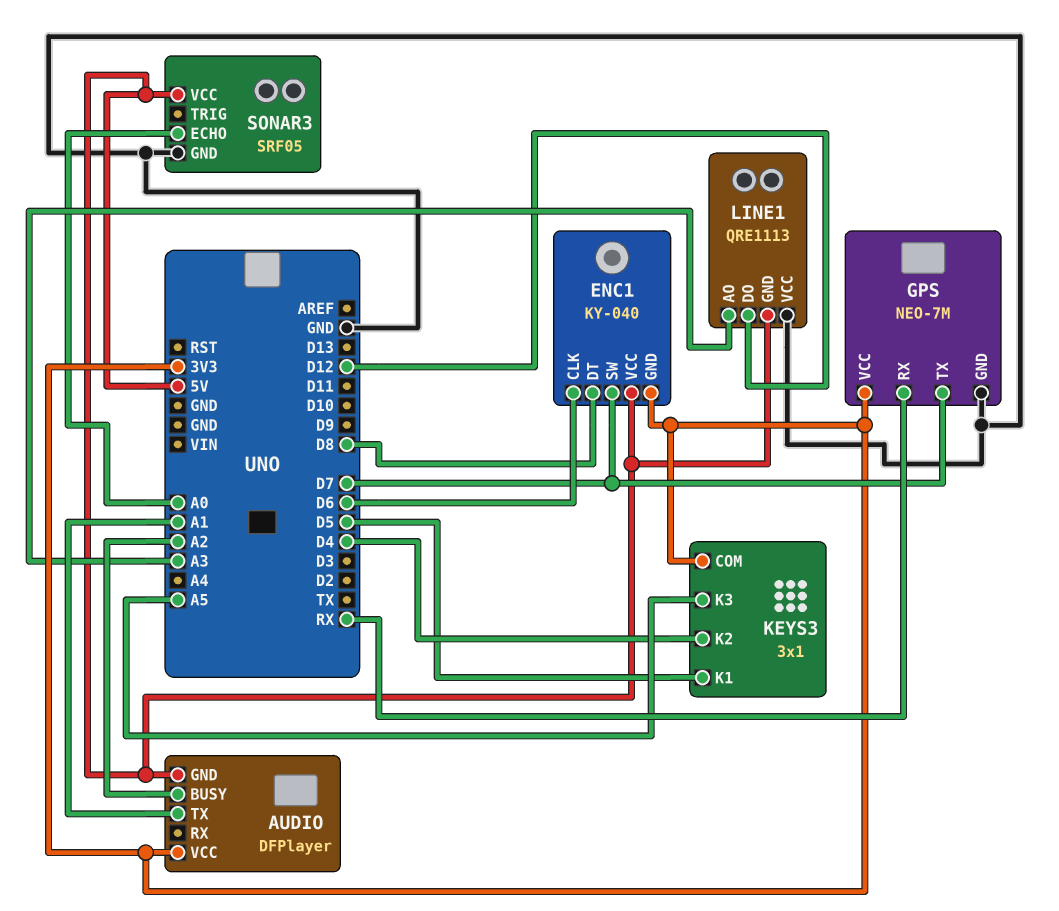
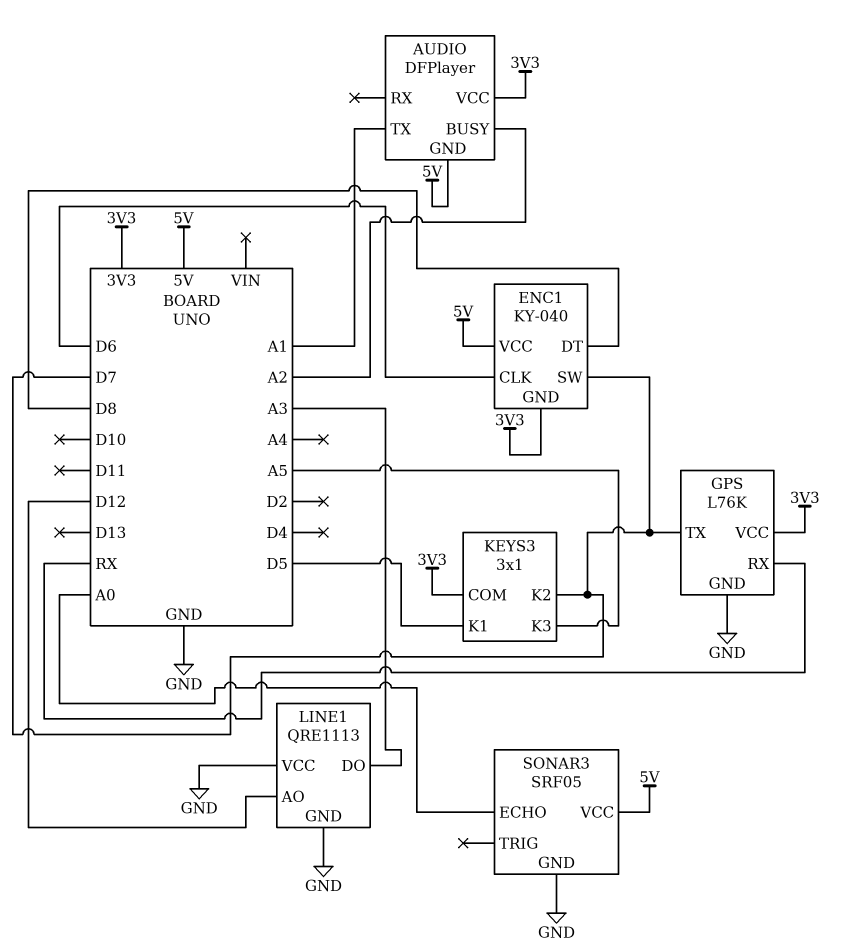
GPS: NEO-7M -> L76K
KEYS3 pin K2: D4 -> D7
LINE1 pin AO: A3 -> D12
LINE1 pin DO: D12 -> A3
LINE1 pin GND: 5V -> GND

